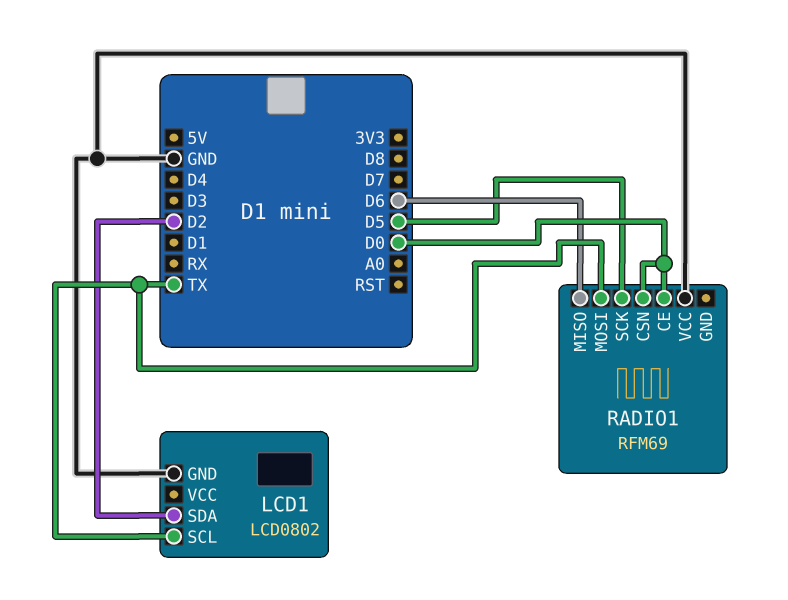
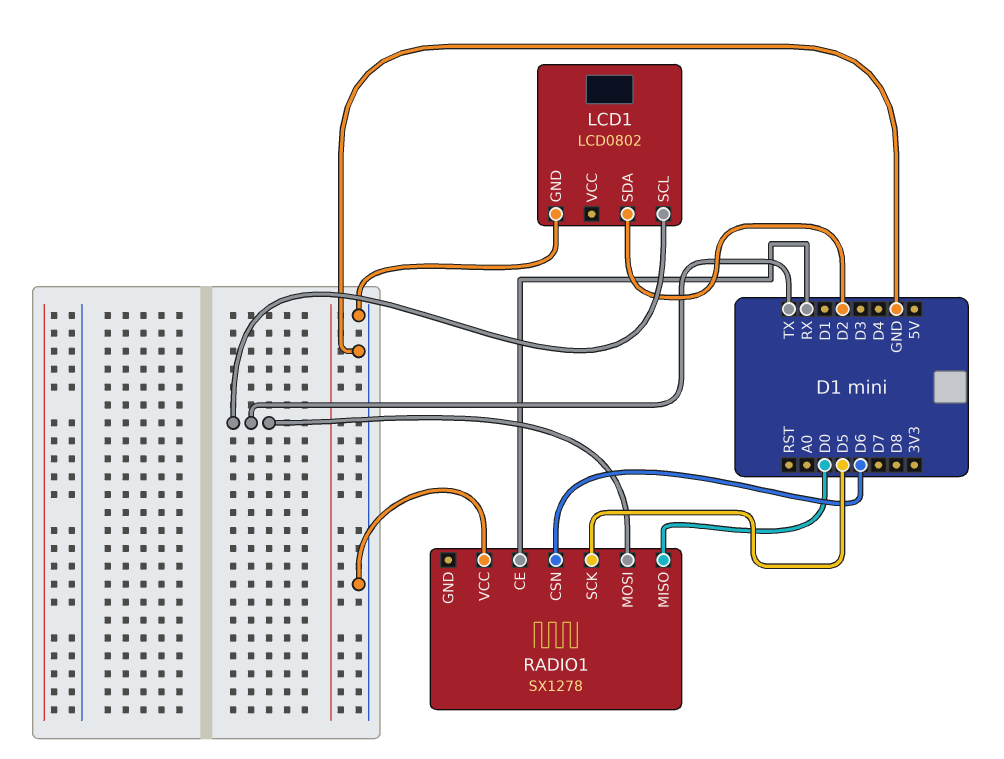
RADIO1: RFM69 -> SX1278
RADIO1 pin CE: D0 -> RX
RADIO1 pin CSN: D0 -> D6
RADIO1 pin MISO: D6 -> D0

